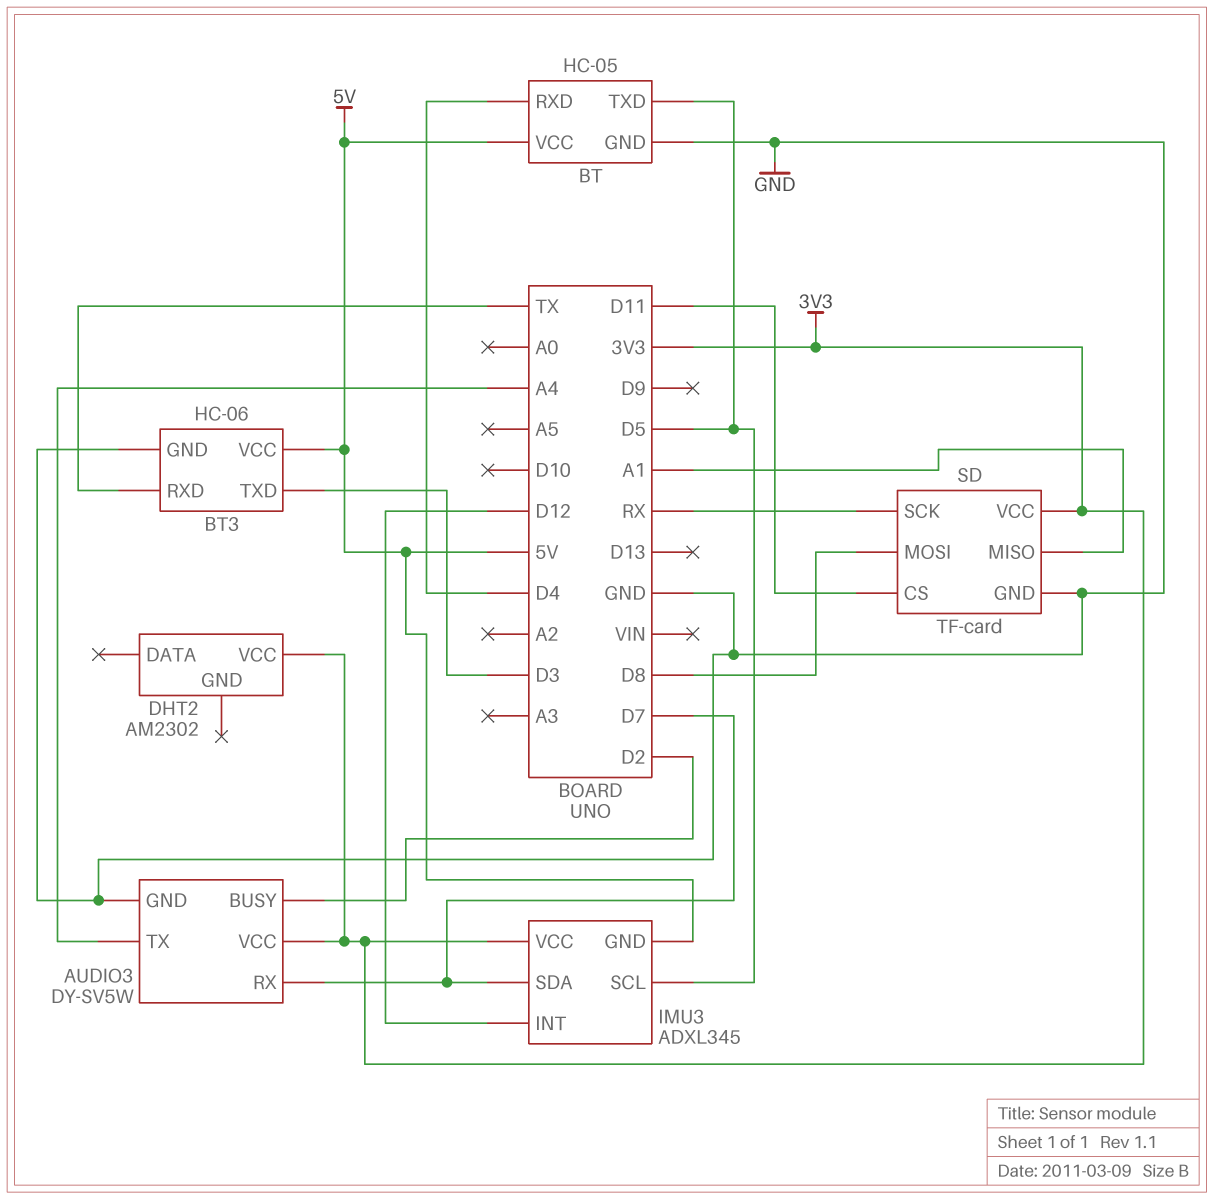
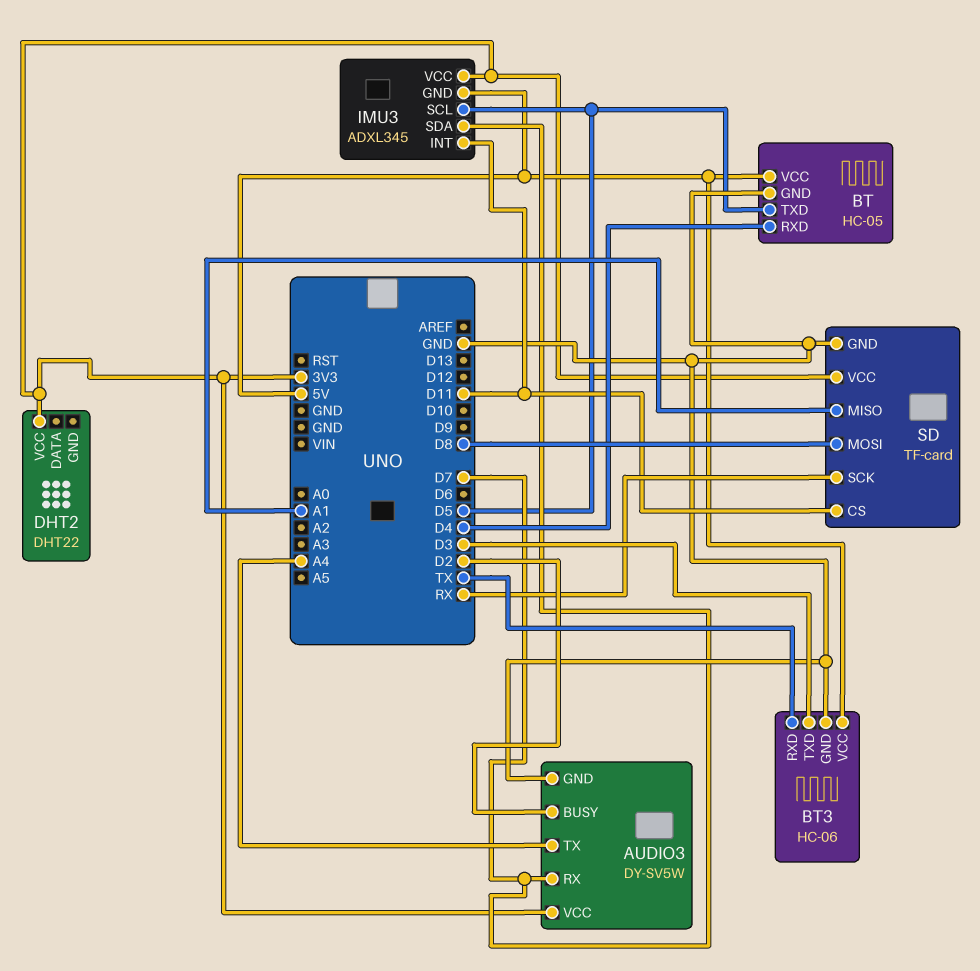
DHT2: AM2302 -> DHT22
IMU3 pin INT: D12 -> D11

